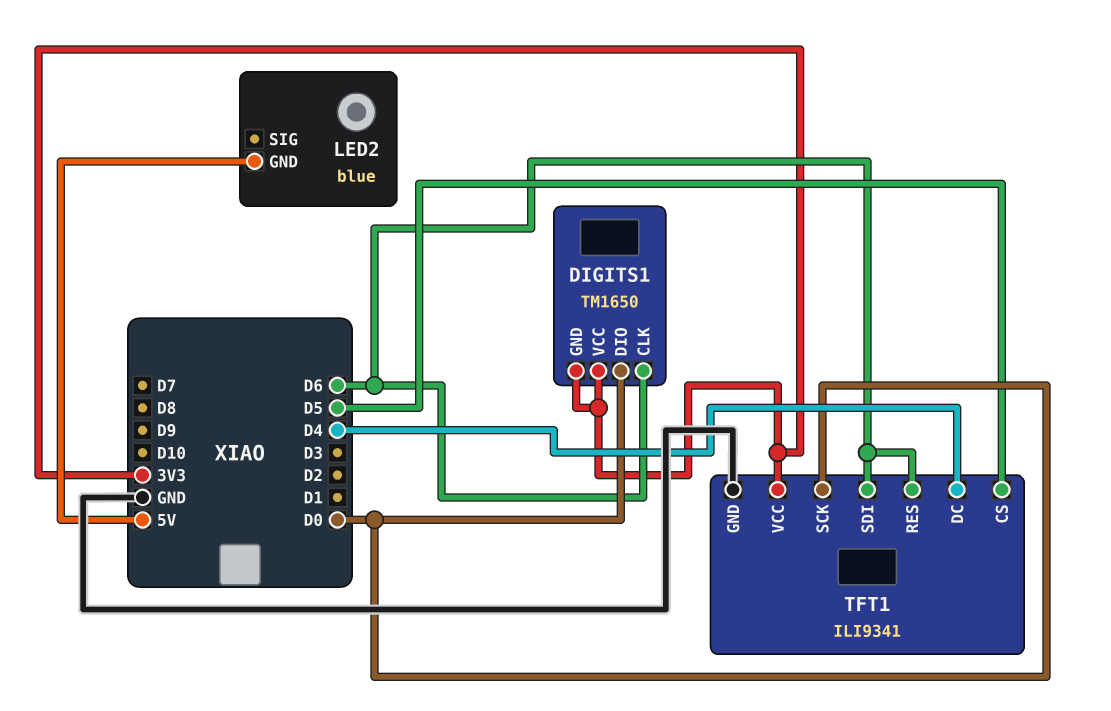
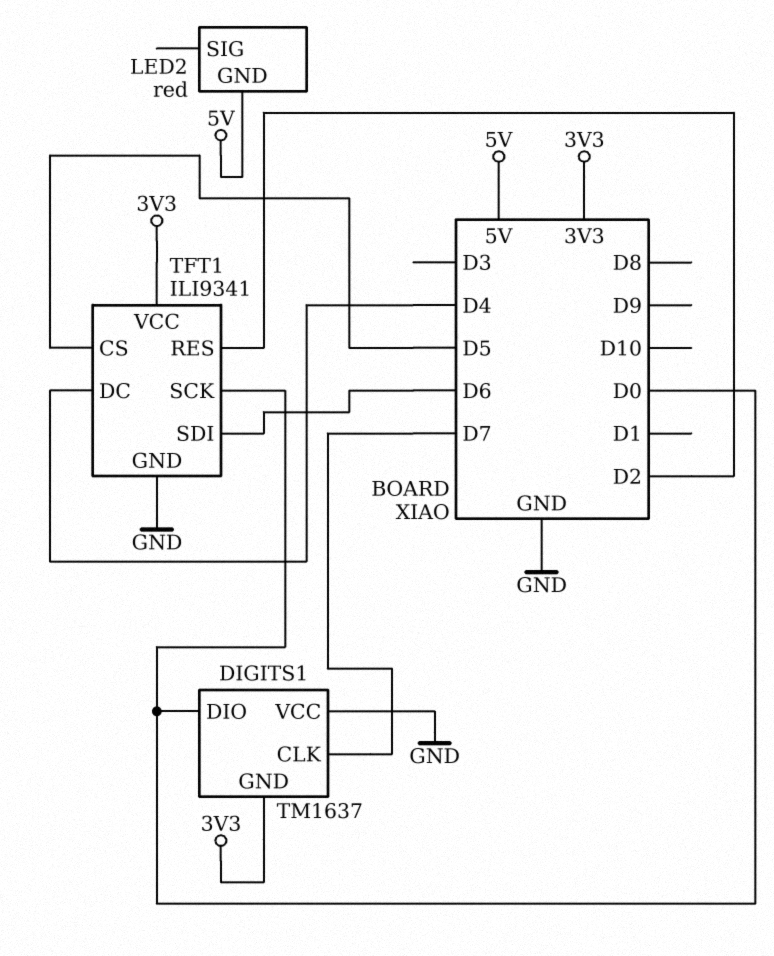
DIGITS1: TM1650 -> TM1637
DIGITS1 pin CLK: D6 -> D7
DIGITS1 pin VCC: 3V3 -> GND
LED2: blue -> red
TFT1 pin RES: D6 -> D2

